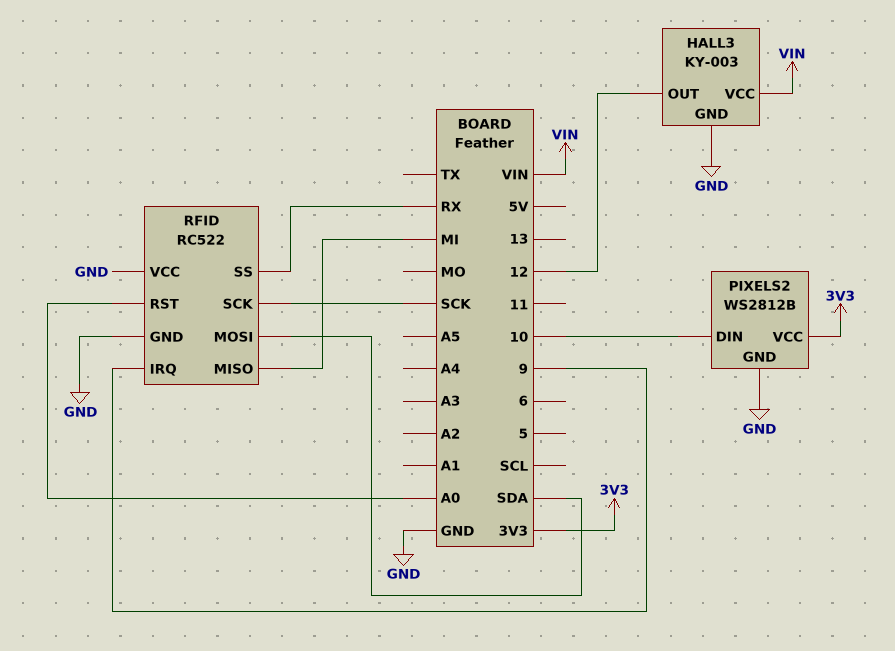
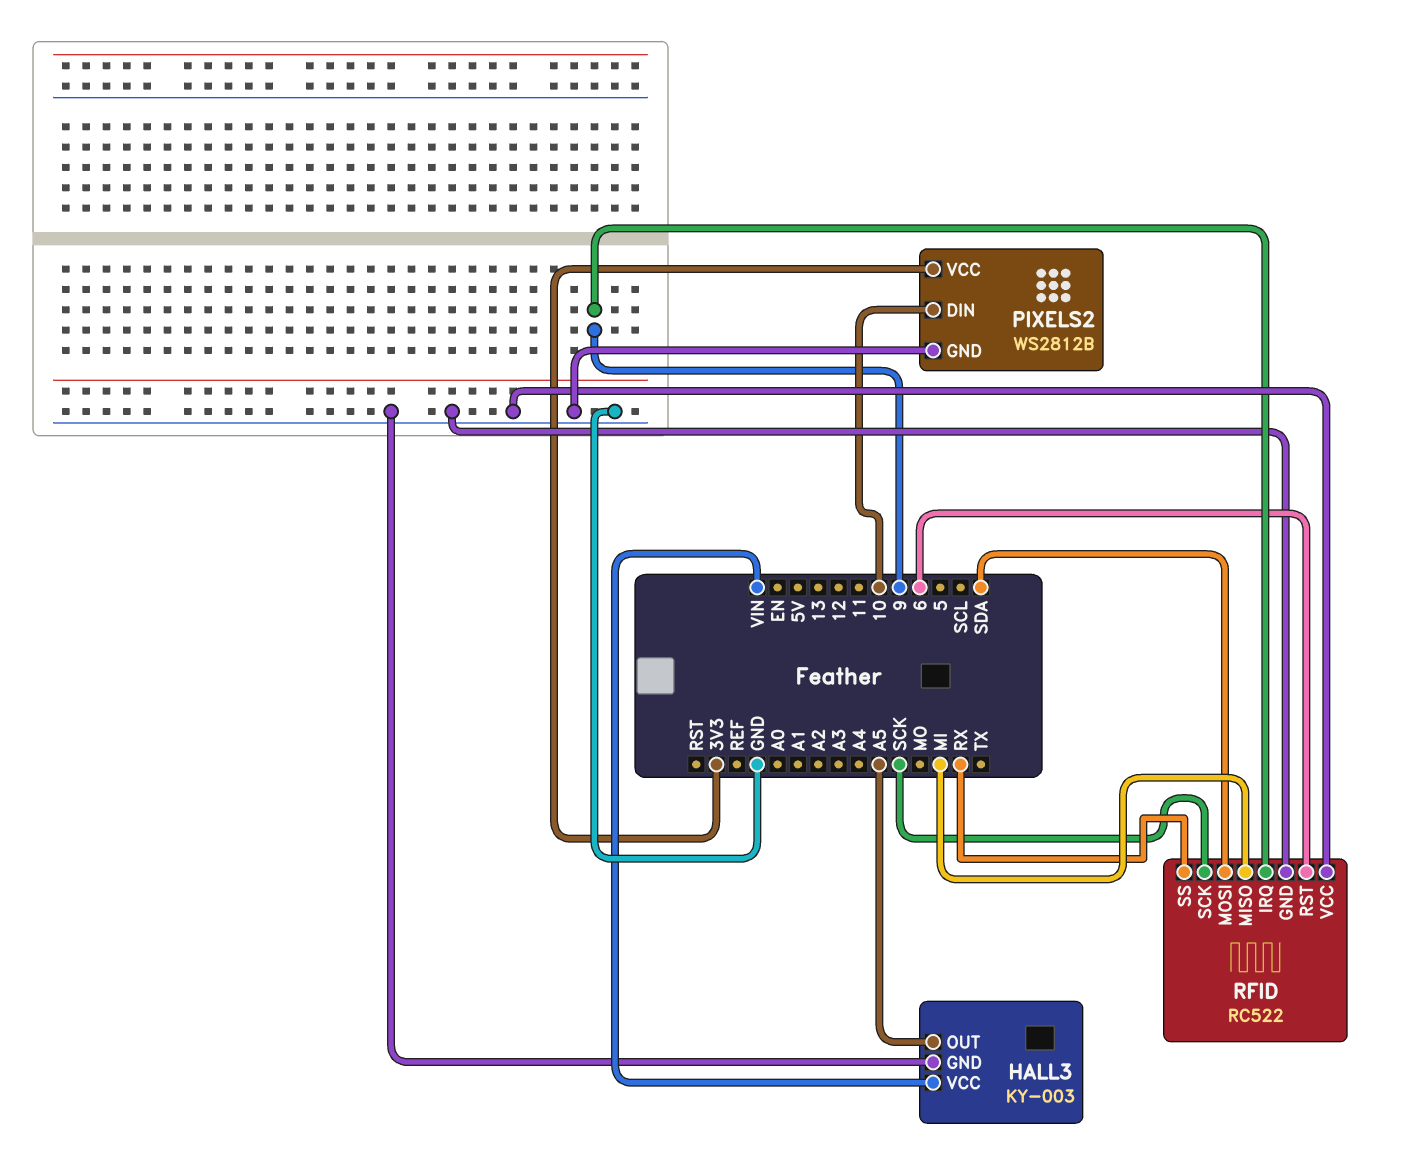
HALL3 pin OUT: 12 -> A5
RFID pin RST: A0 -> 6

